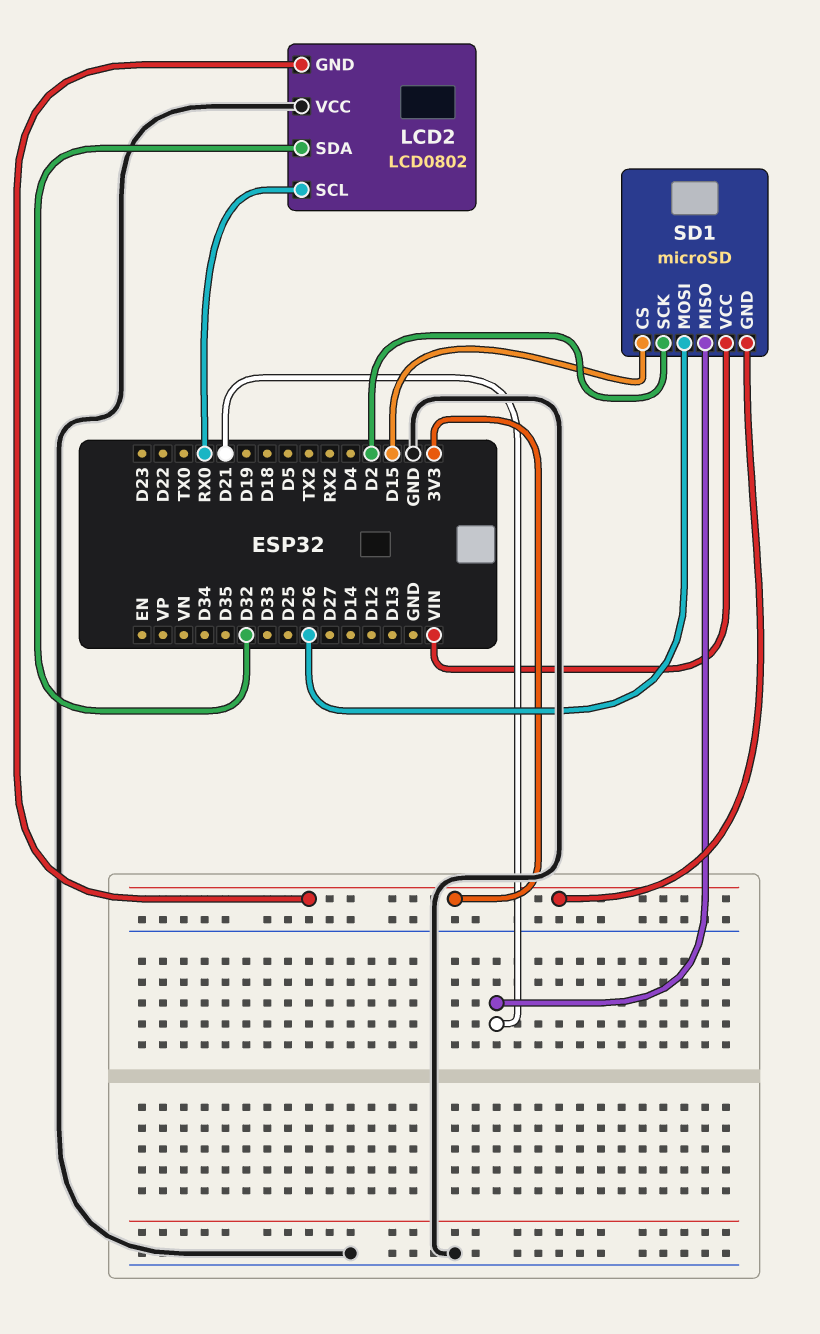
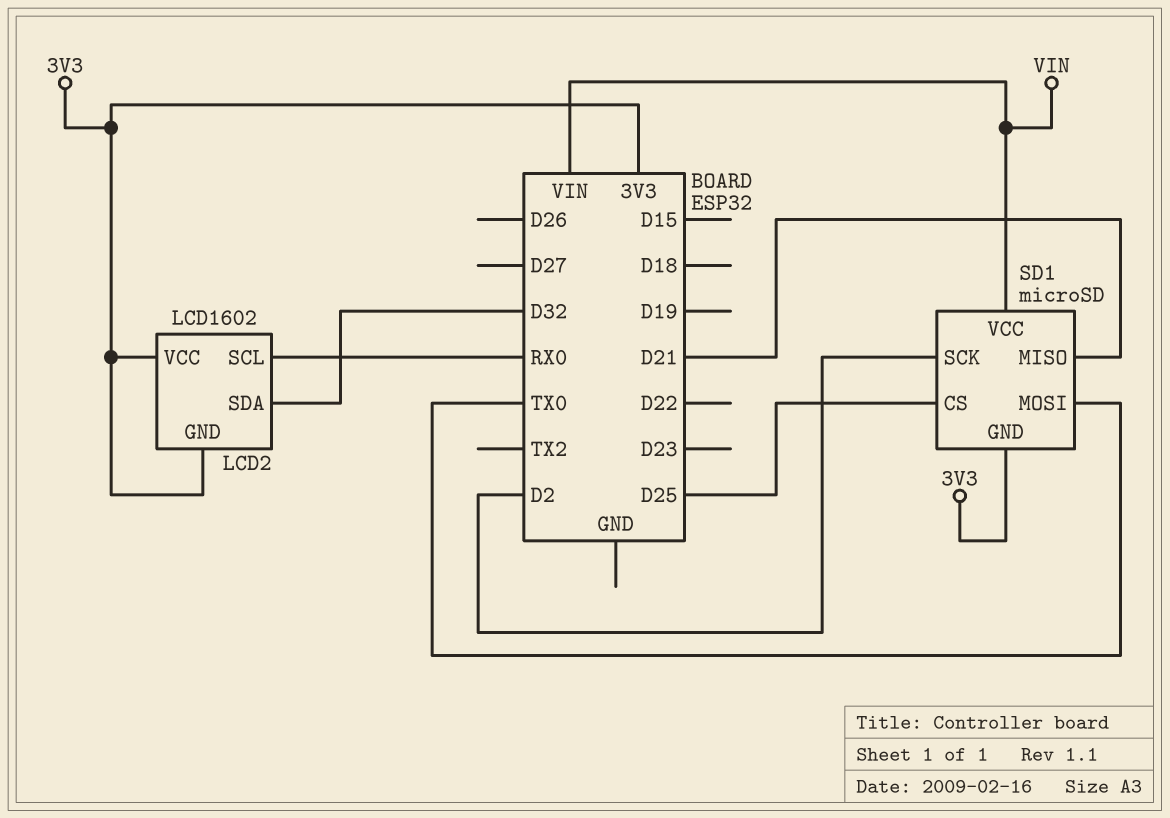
LCD2: LCD0802 -> LCD1602
LCD2 pin VCC: GND -> 3V3
SD1 pin CS: D15 -> D25
SD1 pin MOSI: D26 -> TX0

